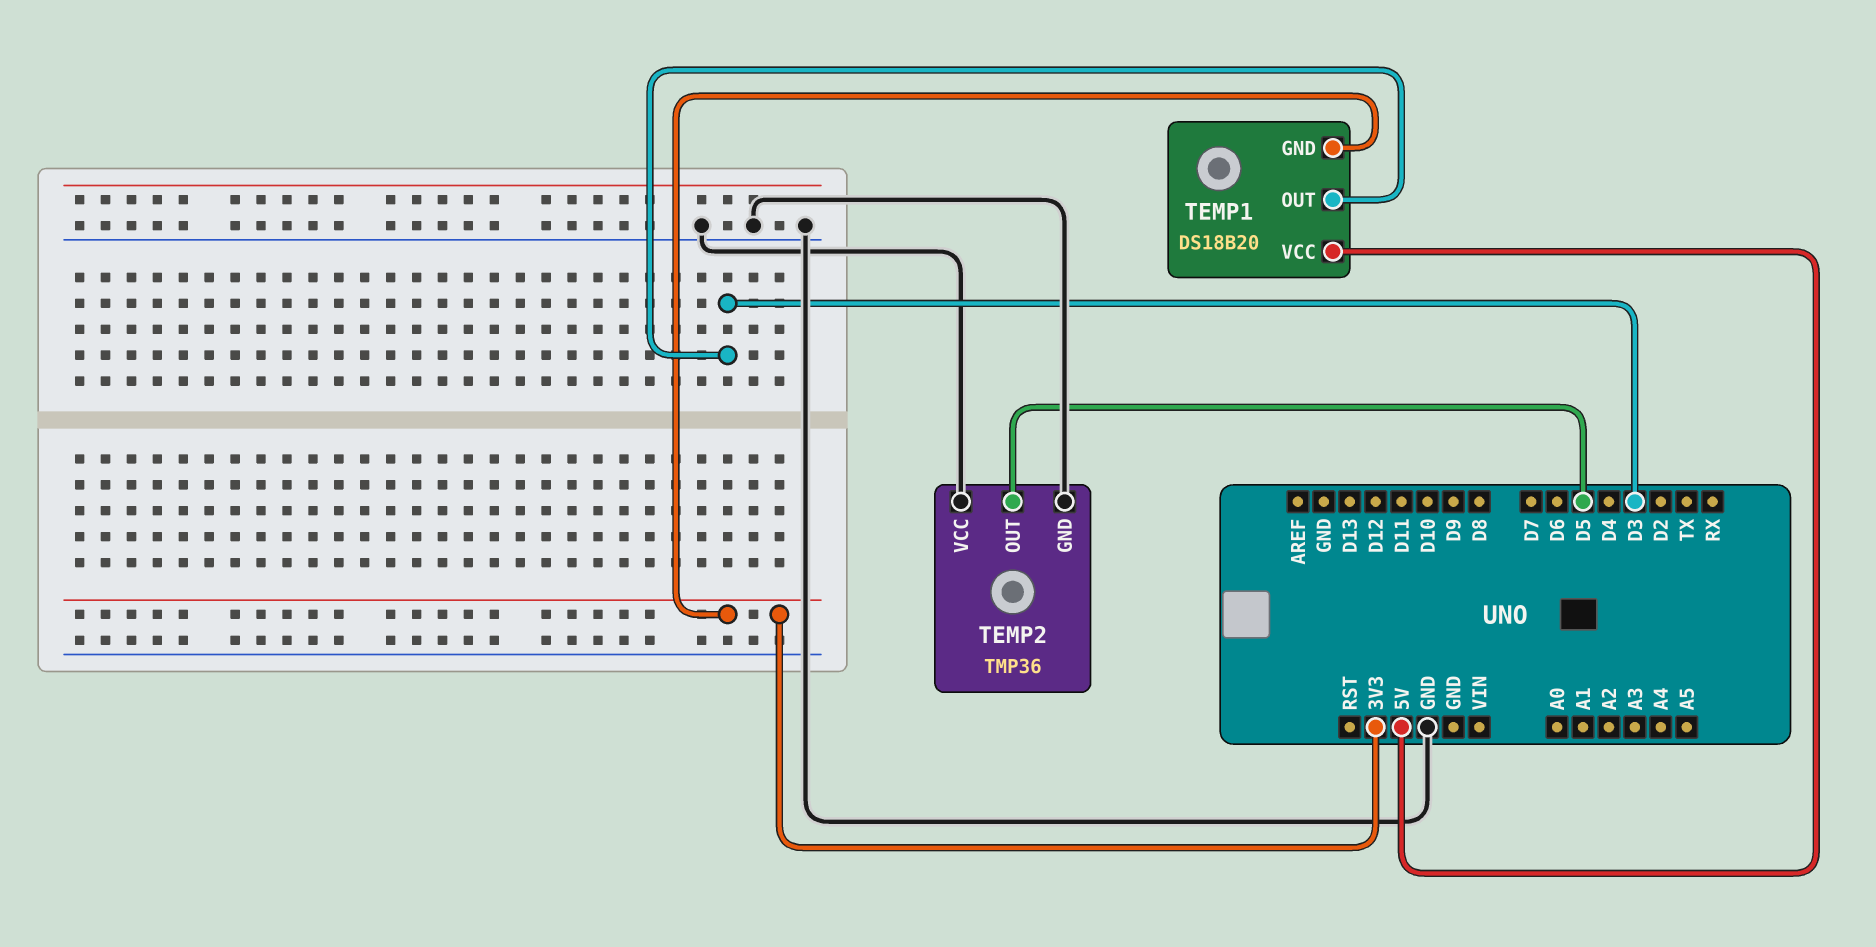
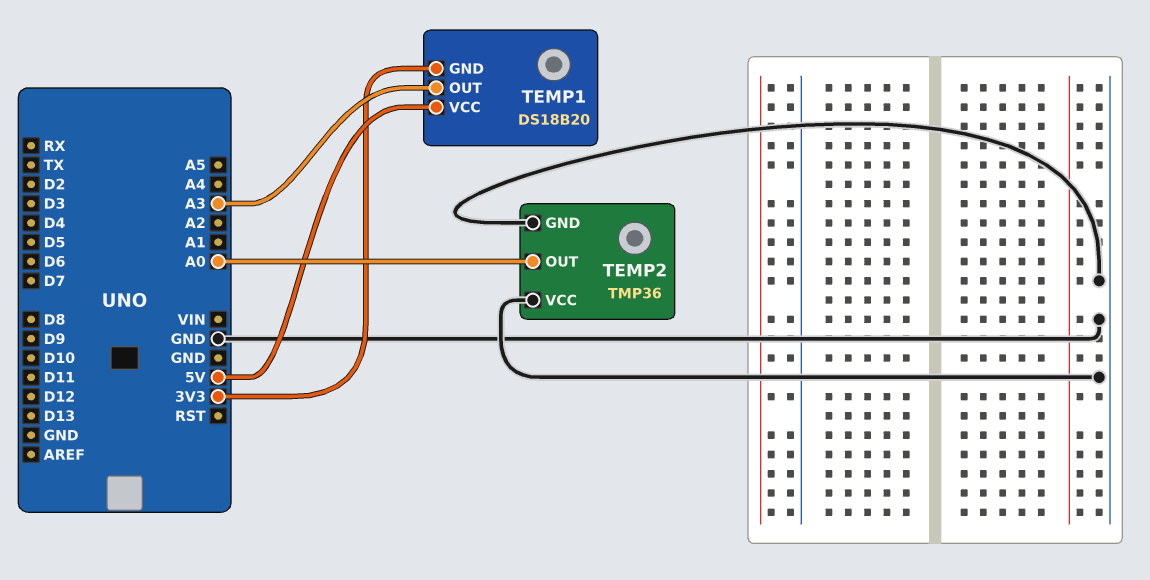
TEMP1 pin OUT: D3 -> A3
TEMP2 pin OUT: D5 -> A0

